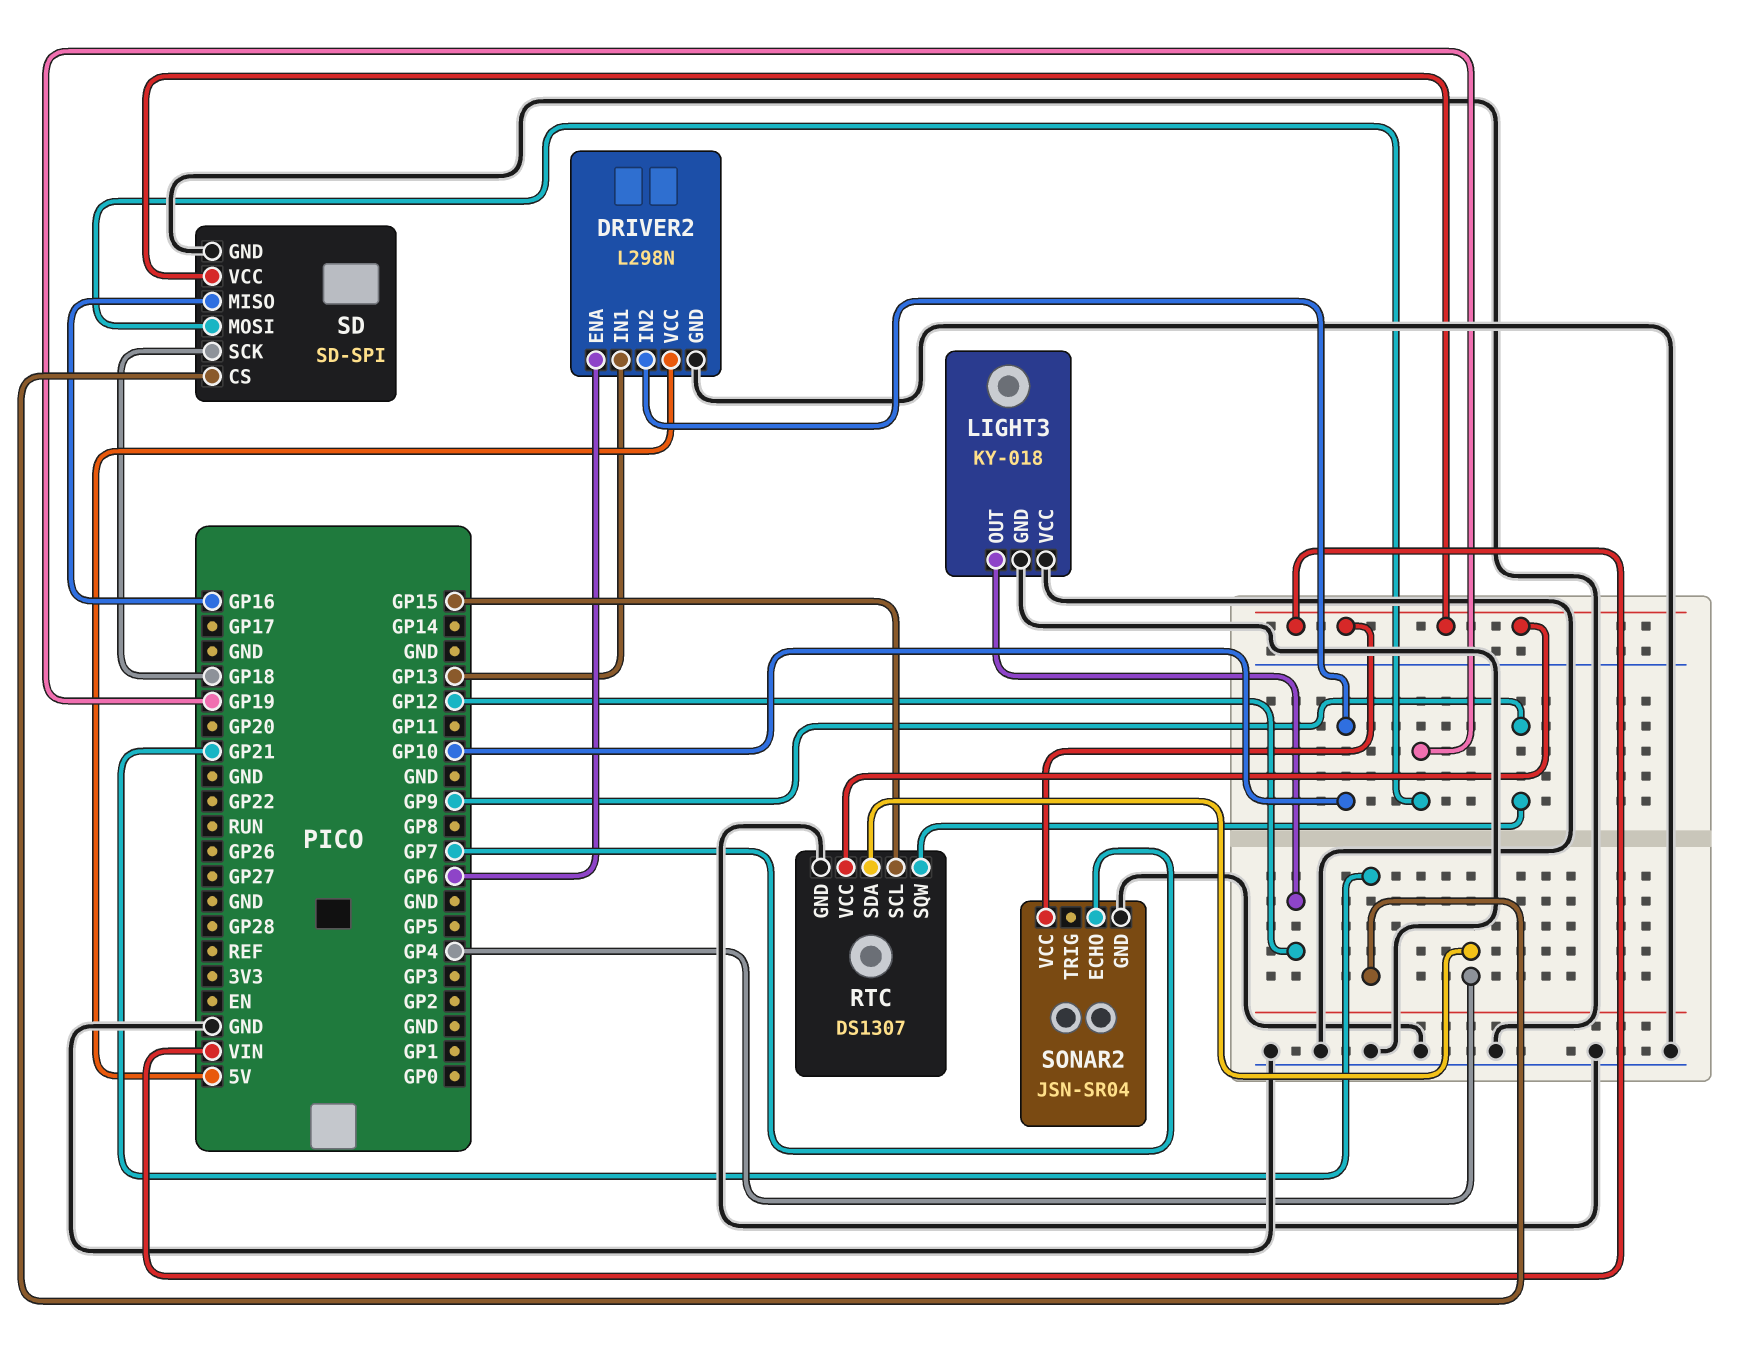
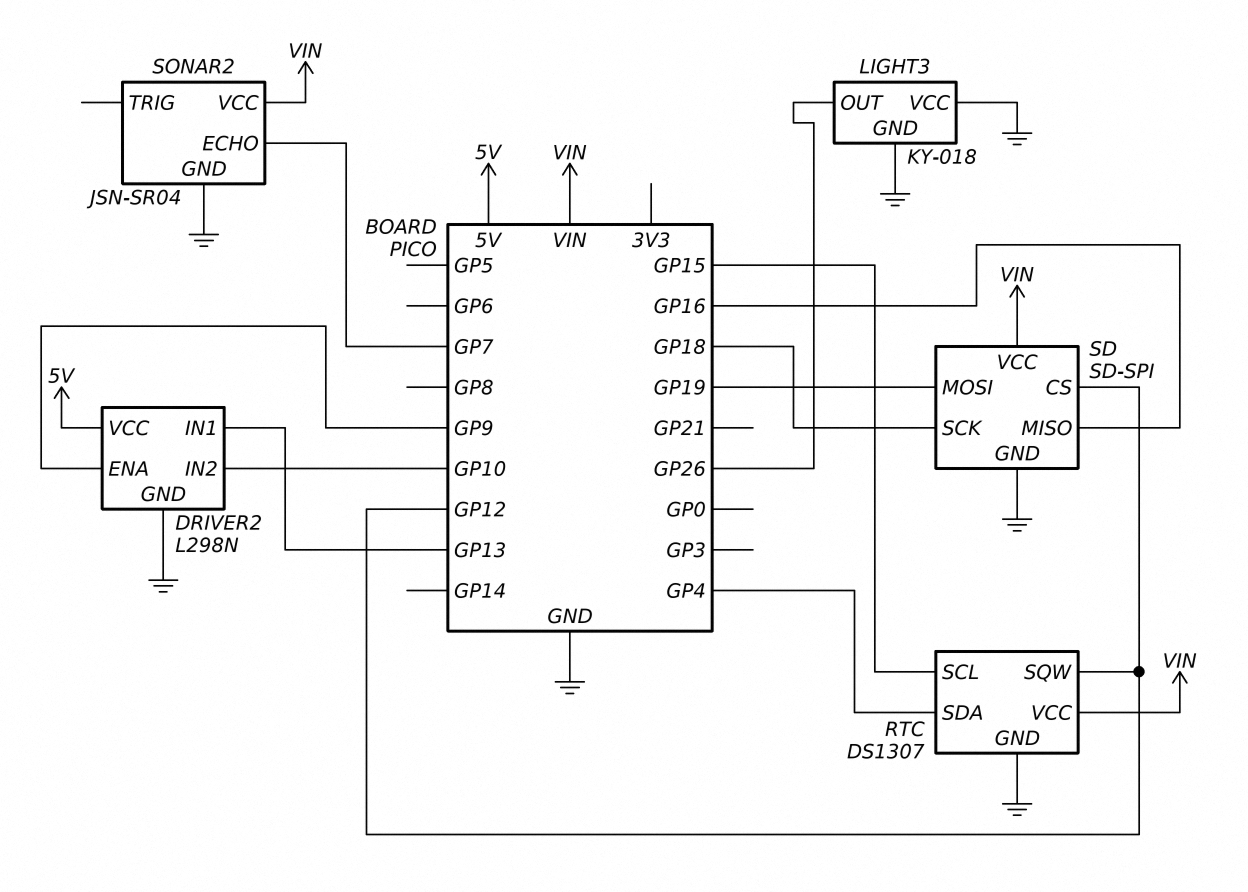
DRIVER2 pin ENA: GP6 -> GP9
LIGHT3 pin OUT: GP12 -> GP26
RTC pin SQW: GP9 -> GP12
SD pin CS: GP21 -> GP12

